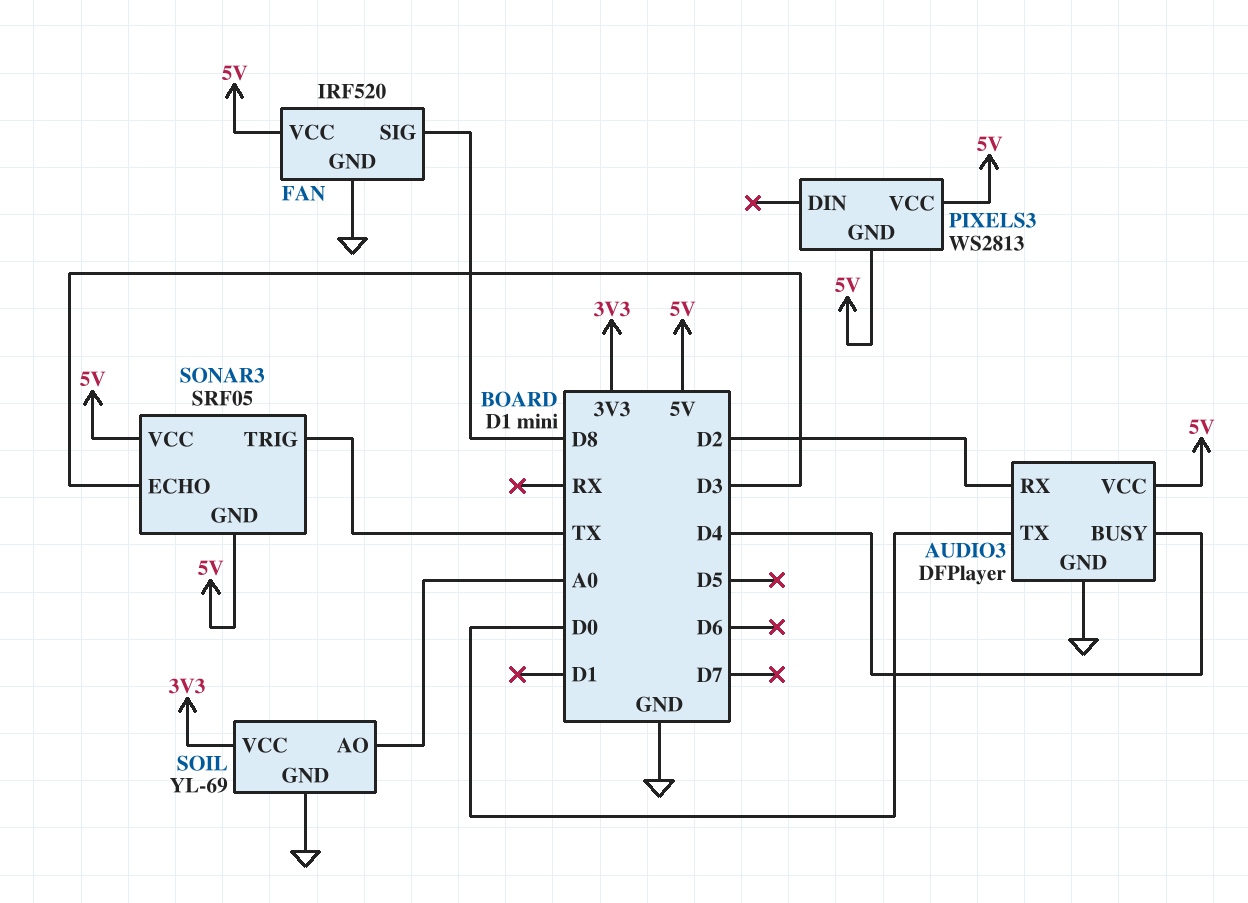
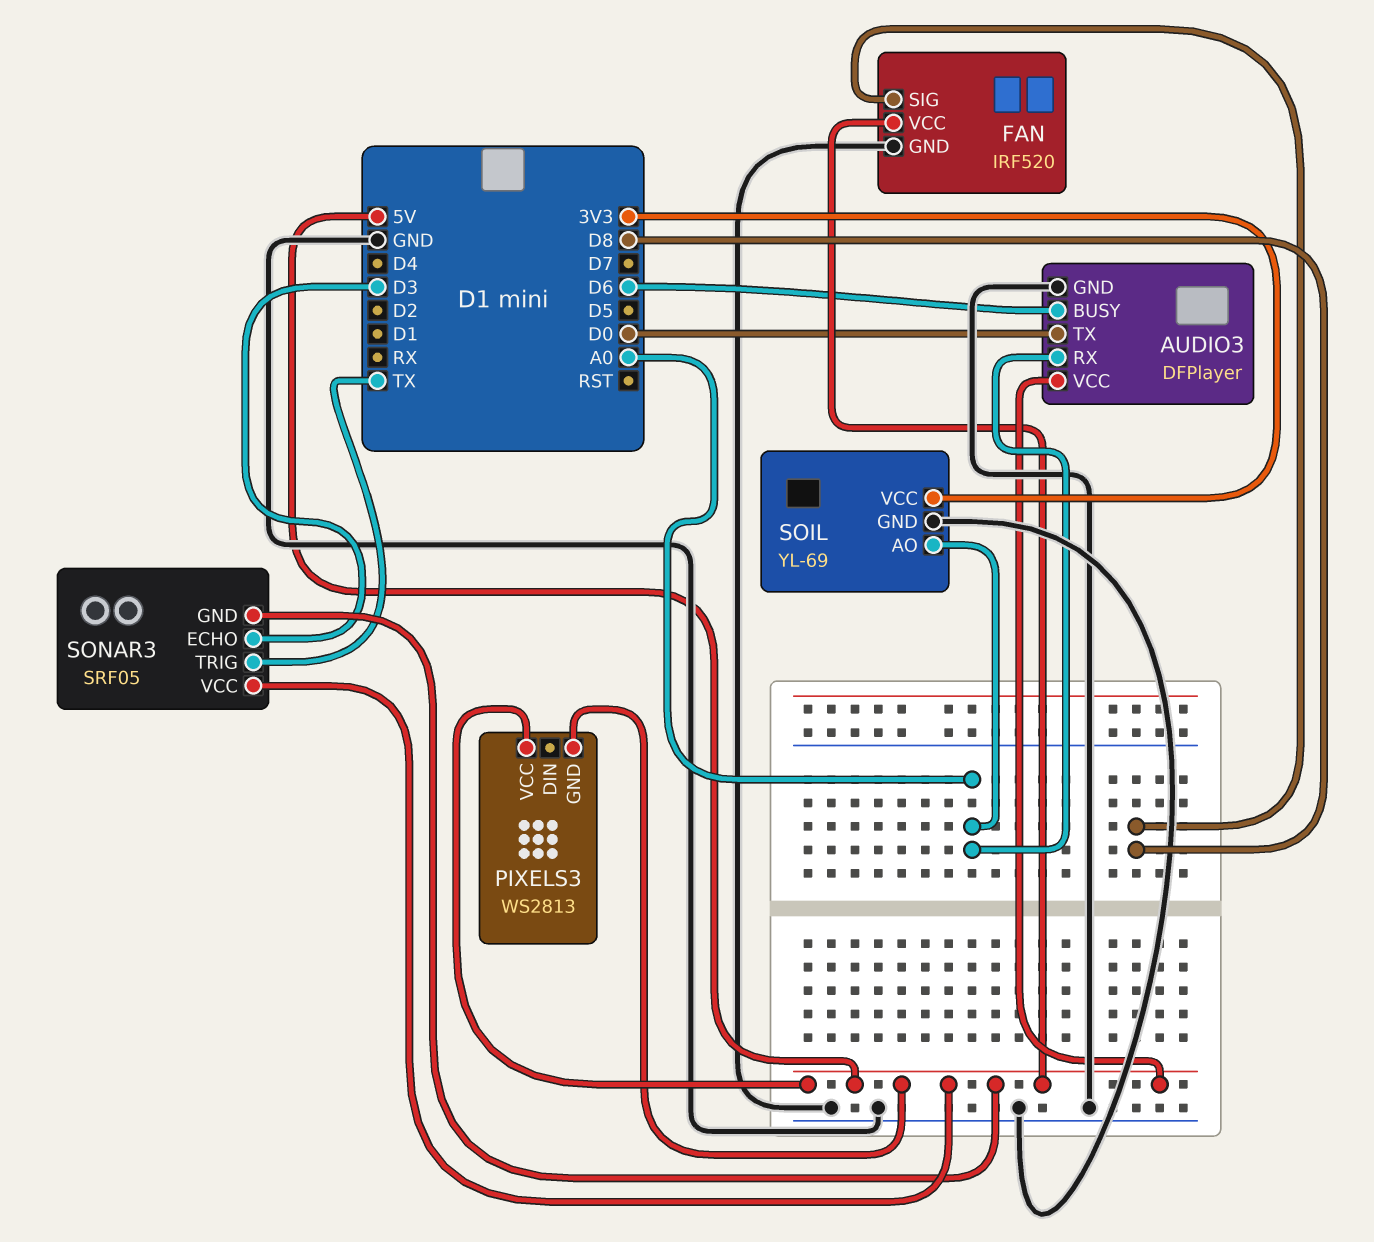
AUDIO3 pin BUSY: D4 -> D6
AUDIO3 pin RX: D2 -> A0

